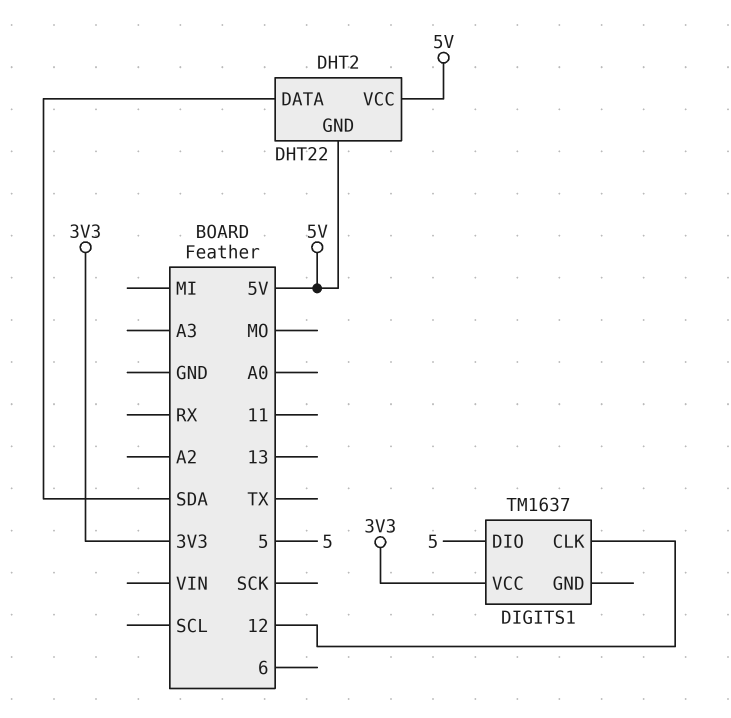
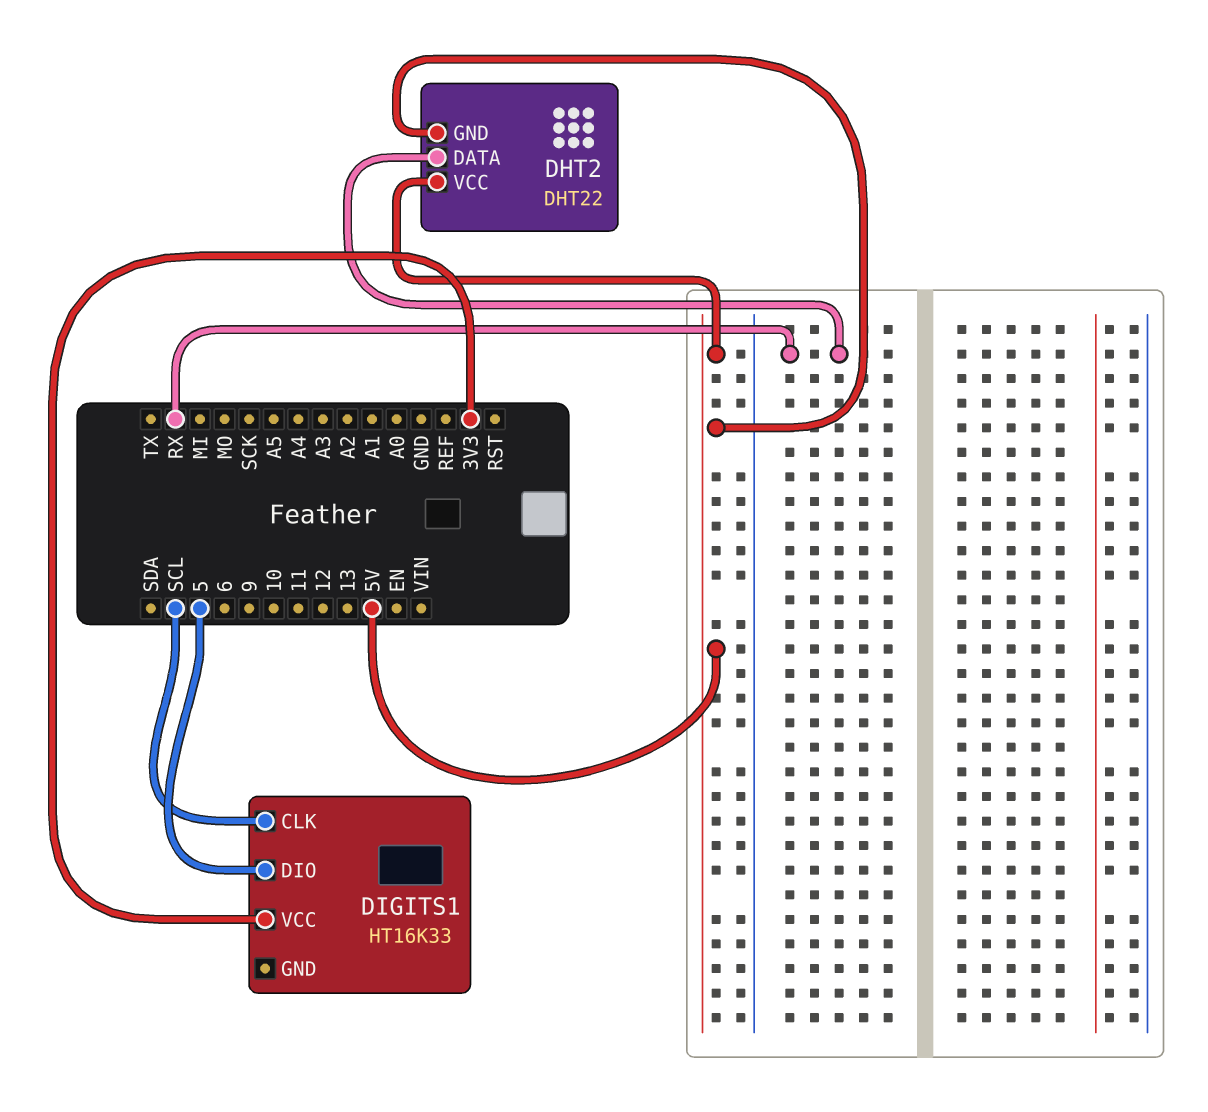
DHT2 pin DATA: SDA -> RX
DIGITS1: TM1637 -> HT16K33
DIGITS1 pin CLK: 12 -> SCL

